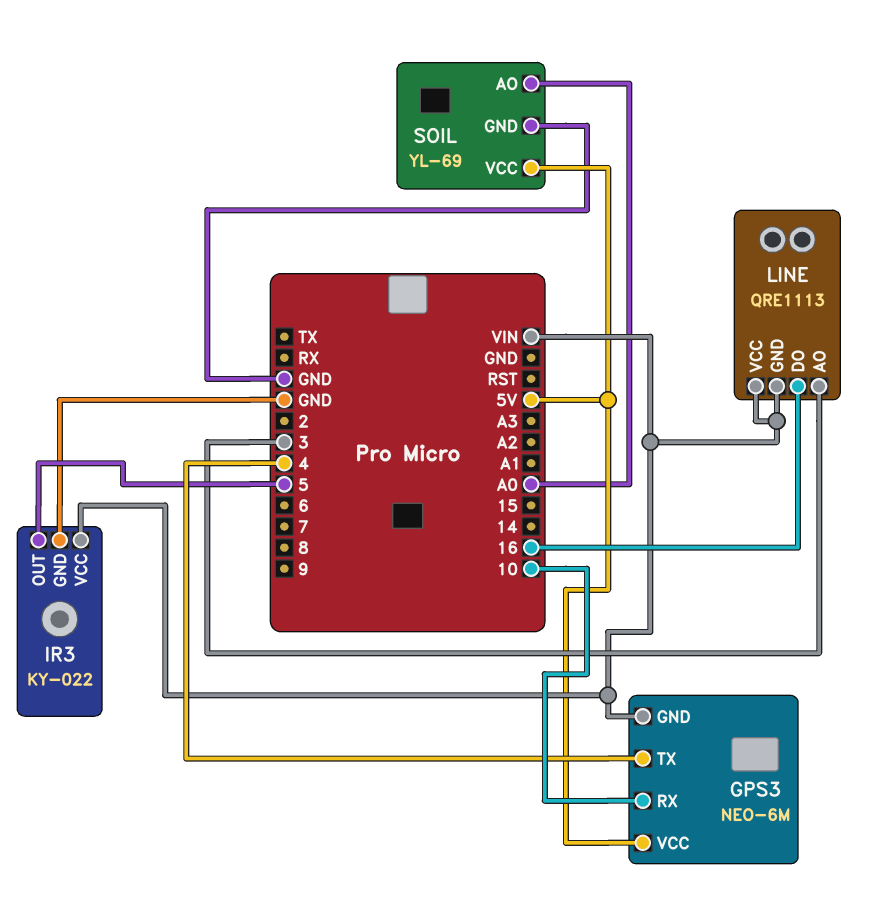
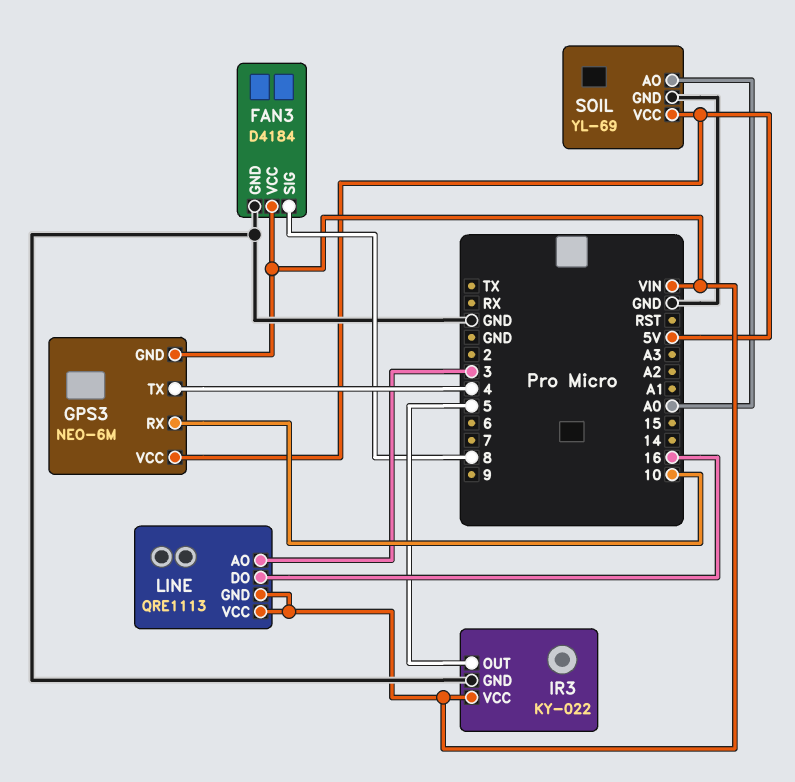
FAN3: none -> D4184
FAN3 pin GND: none -> GND
FAN3 pin SIG: none -> 8
FAN3 pin VCC: none -> VIN

